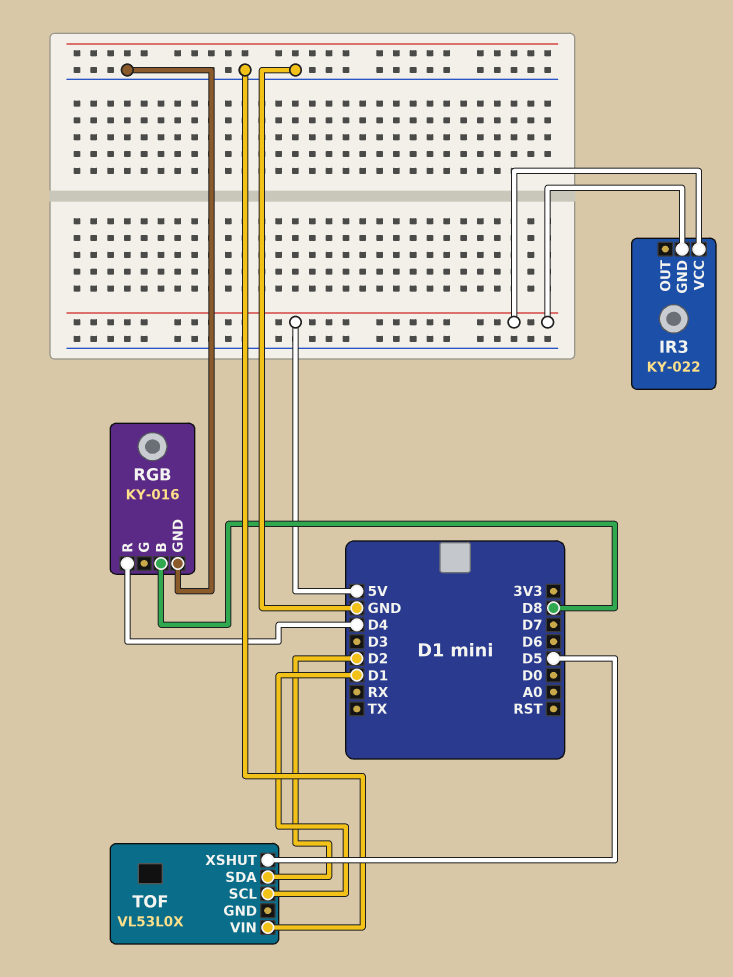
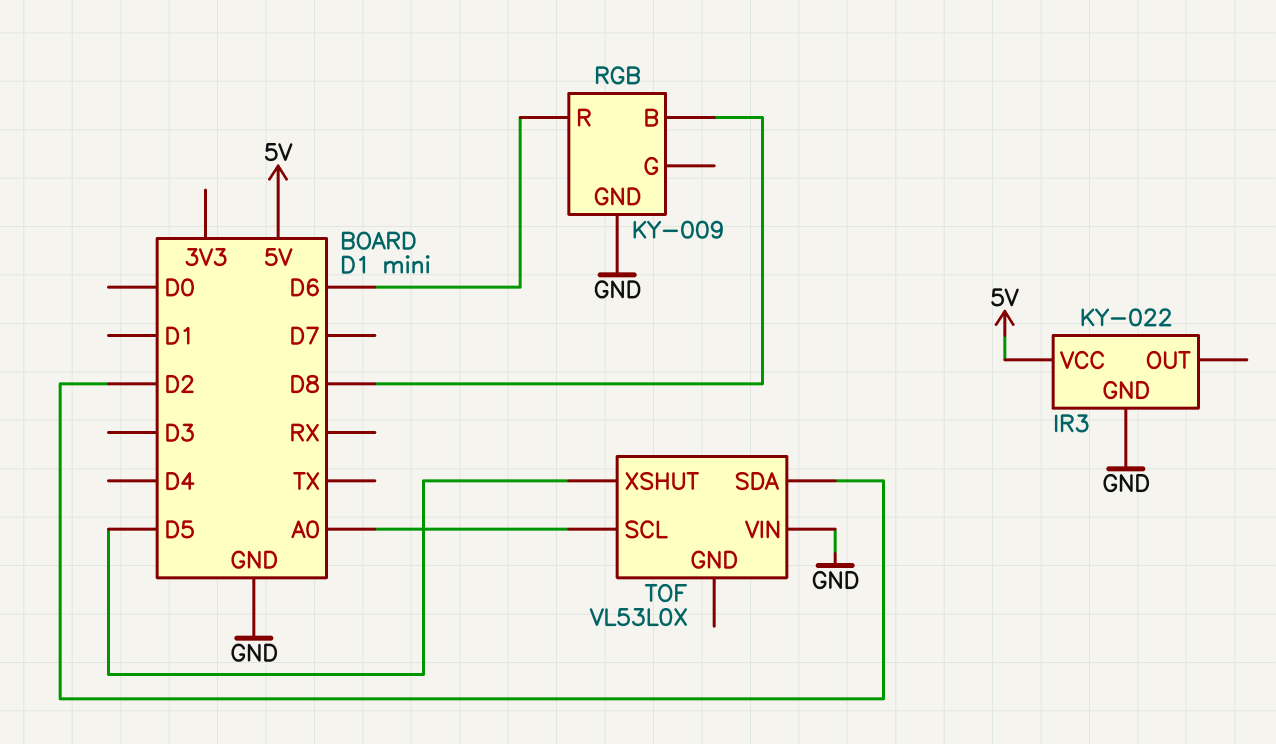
IR3 pin GND: 5V -> GND
RGB: KY-016 -> KY-009
RGB pin R: D4 -> D6
TOF pin SCL: D1 -> A0

